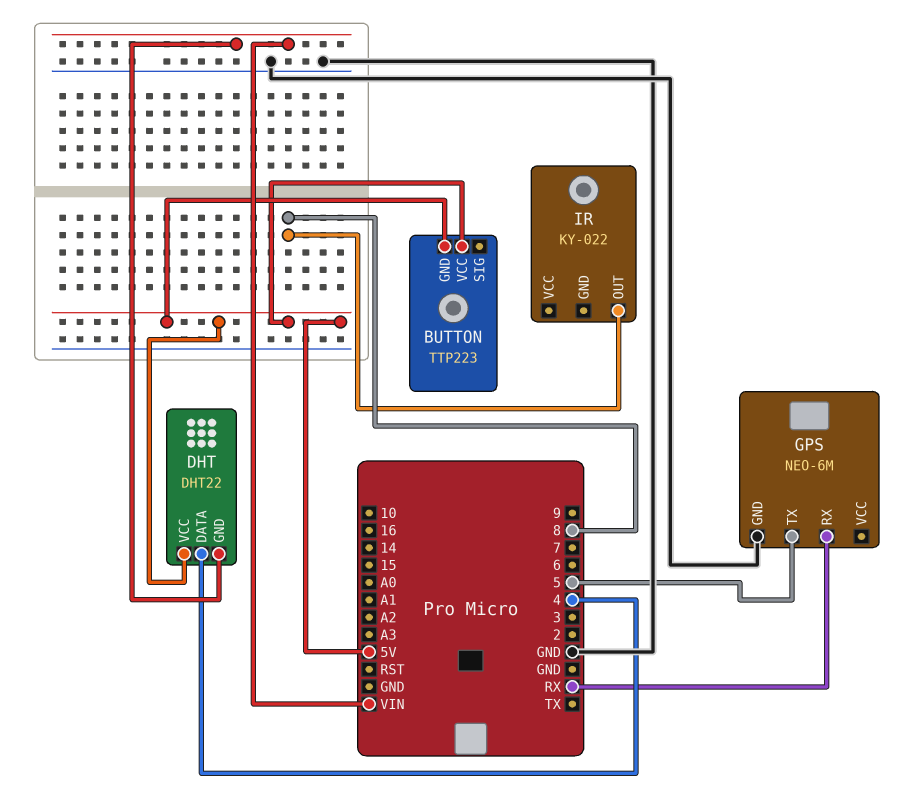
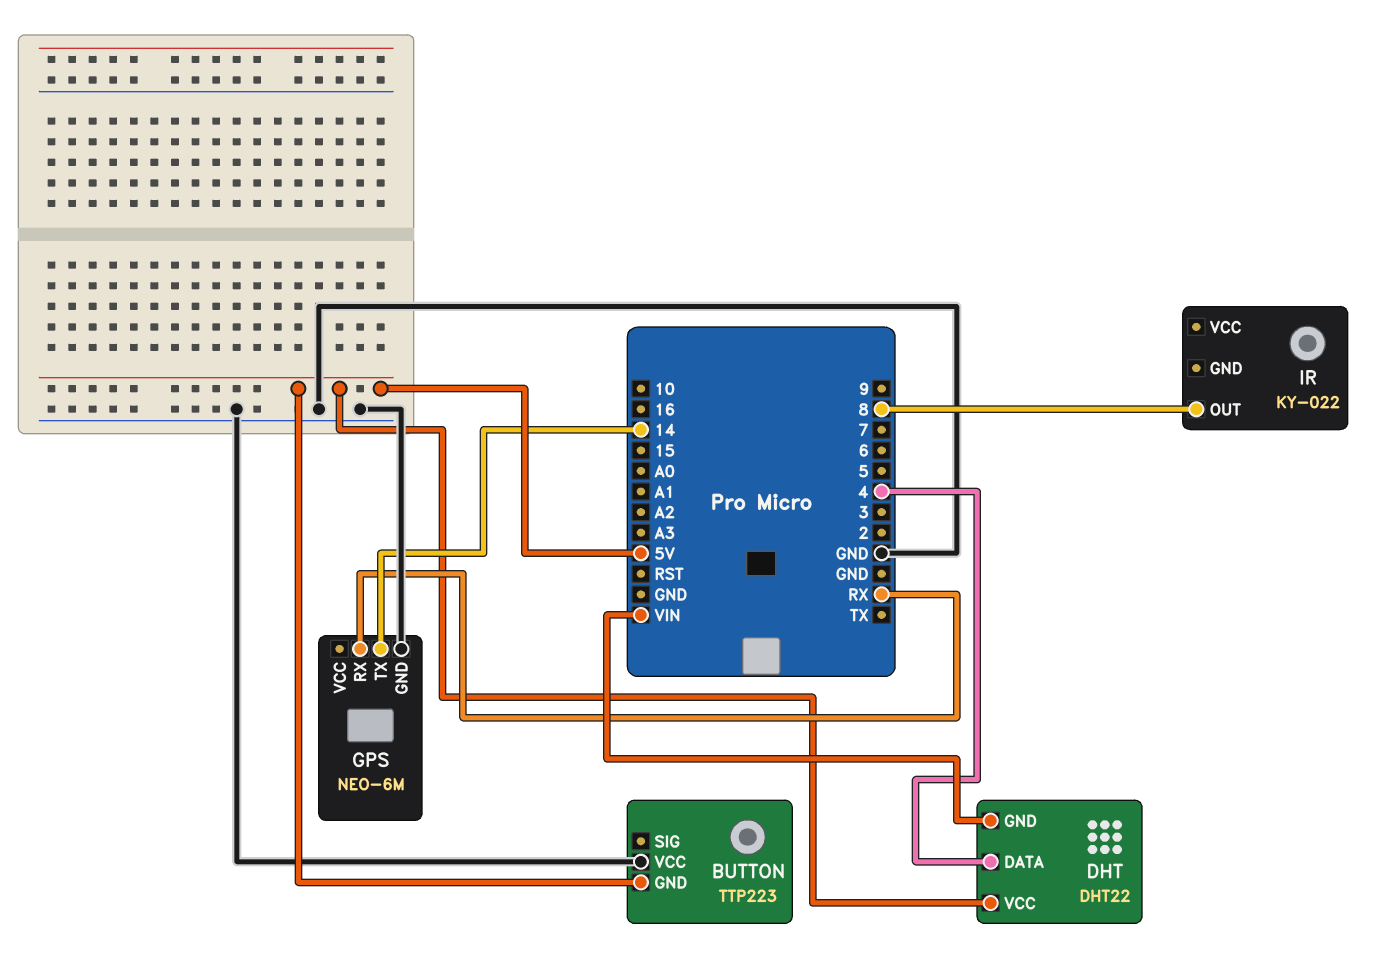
BUTTON pin VCC: 5V -> GND
GPS pin TX: 5 -> 14

